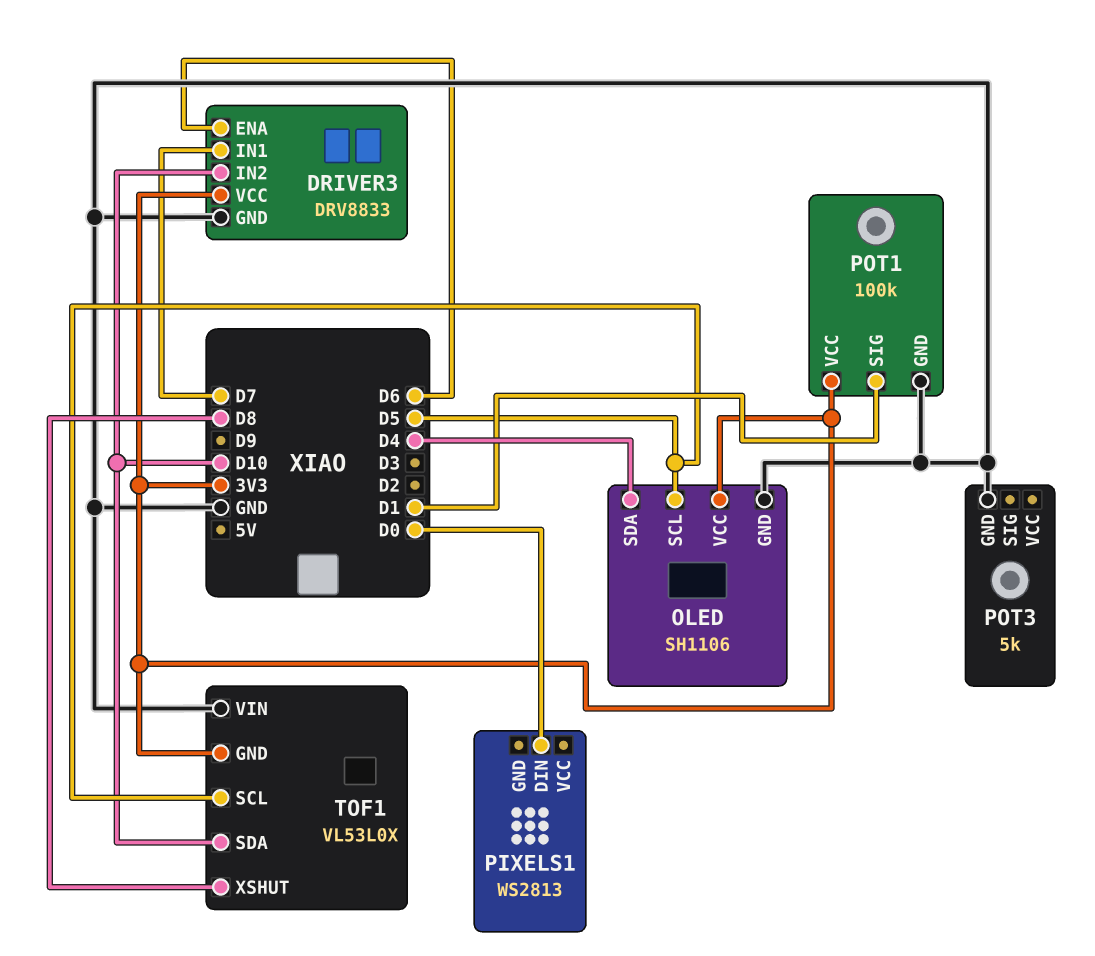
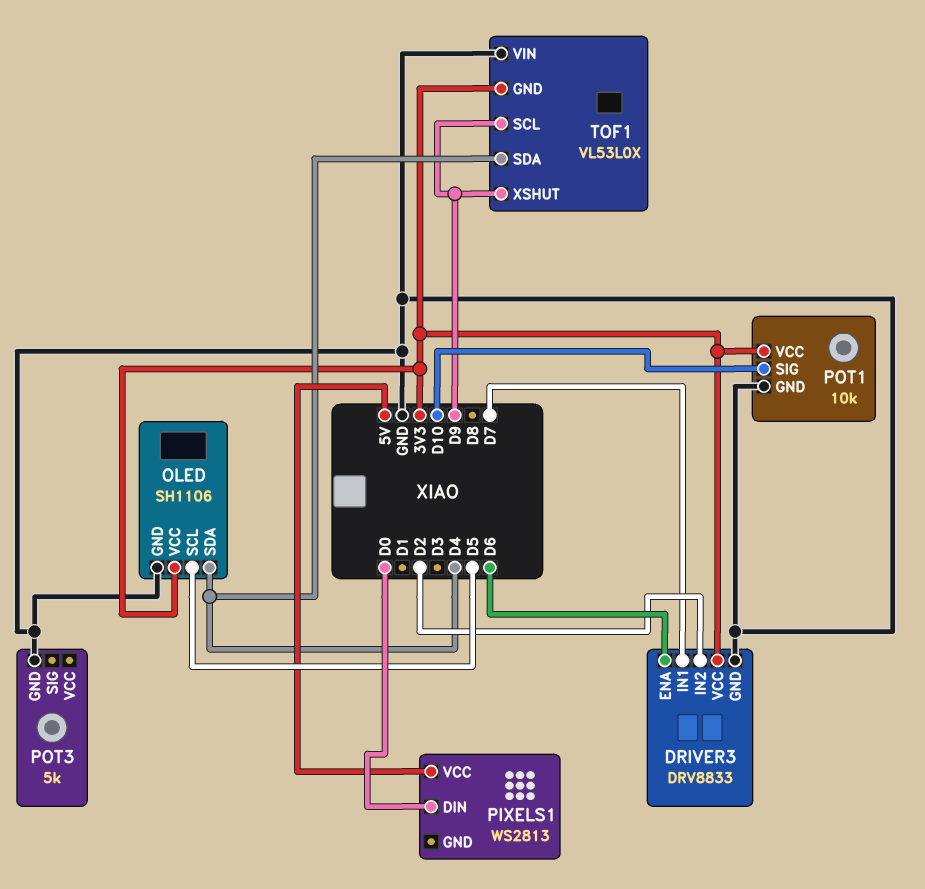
DRIVER3 pin IN2: D10 -> D2
PIXELS1 pin VCC: none -> 5V
POT1: 100k -> 10k
POT1 pin SIG: D1 -> D10
TOF1 pin SCL: D5 -> D9
TOF1 pin SDA: D10 -> D4
TOF1 pin XSHUT: D8 -> D9

